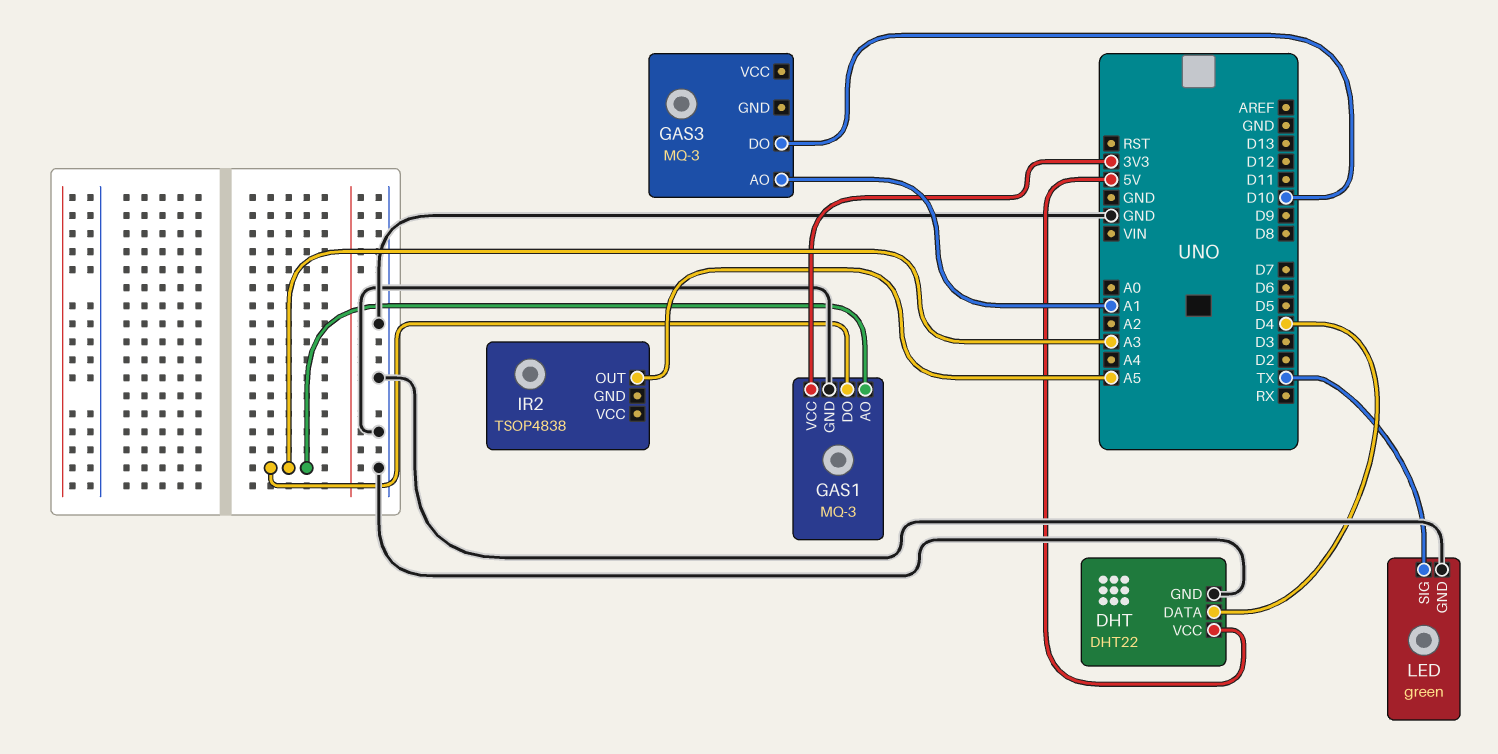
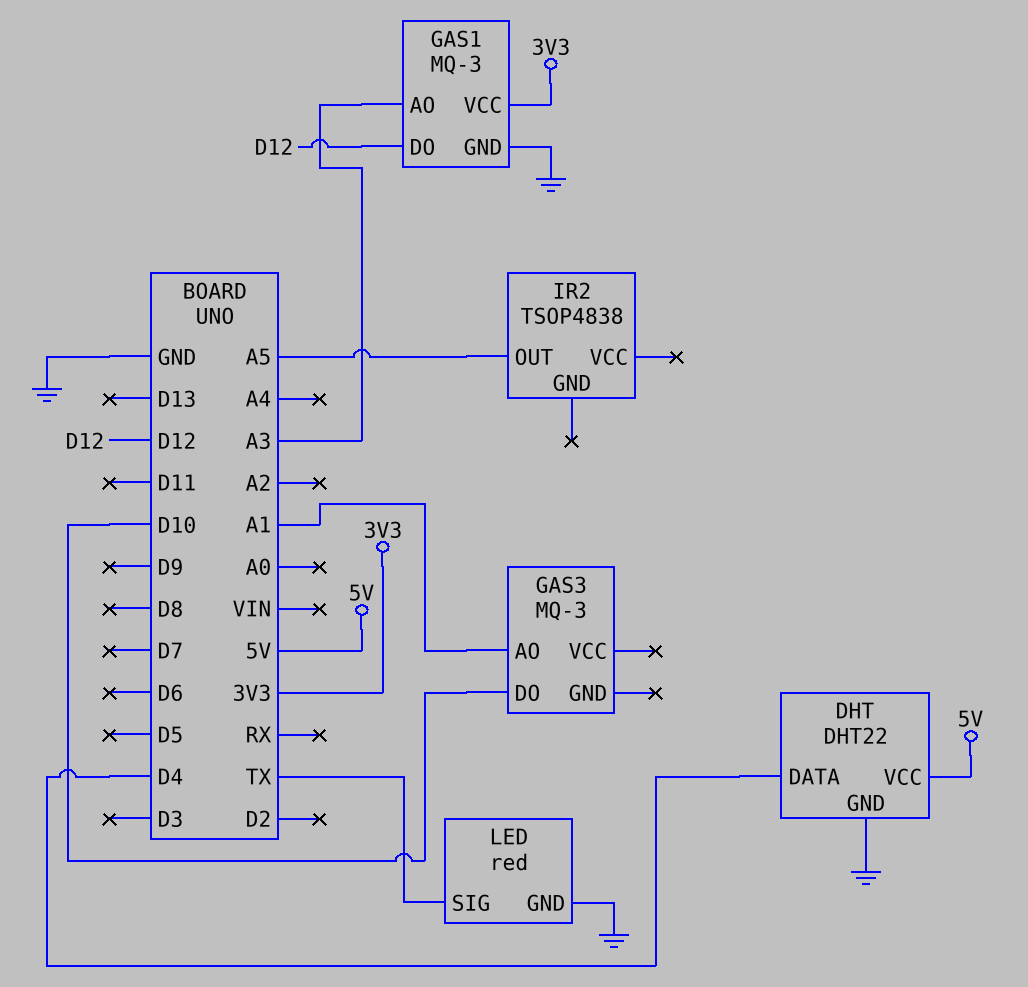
GAS1 pin DO: A3 -> D12
LED: green -> red

